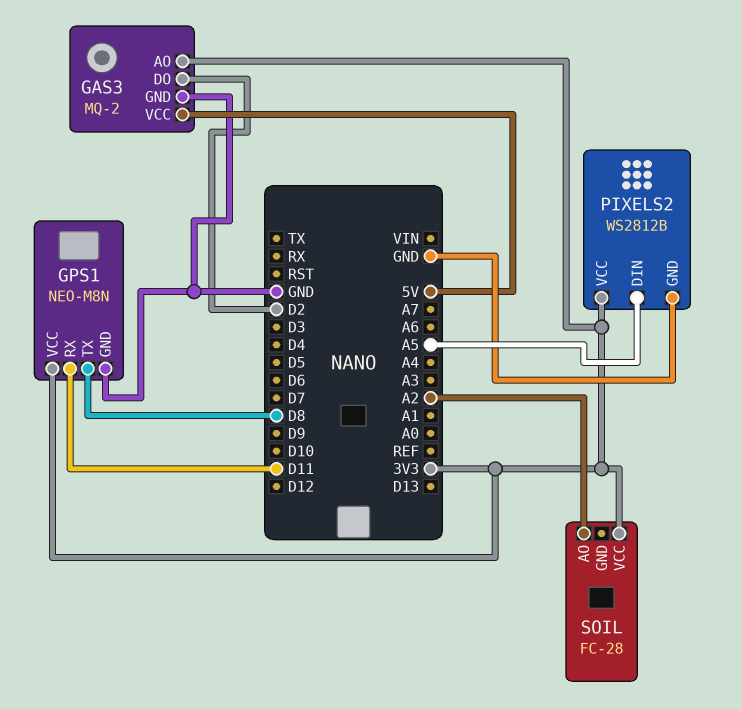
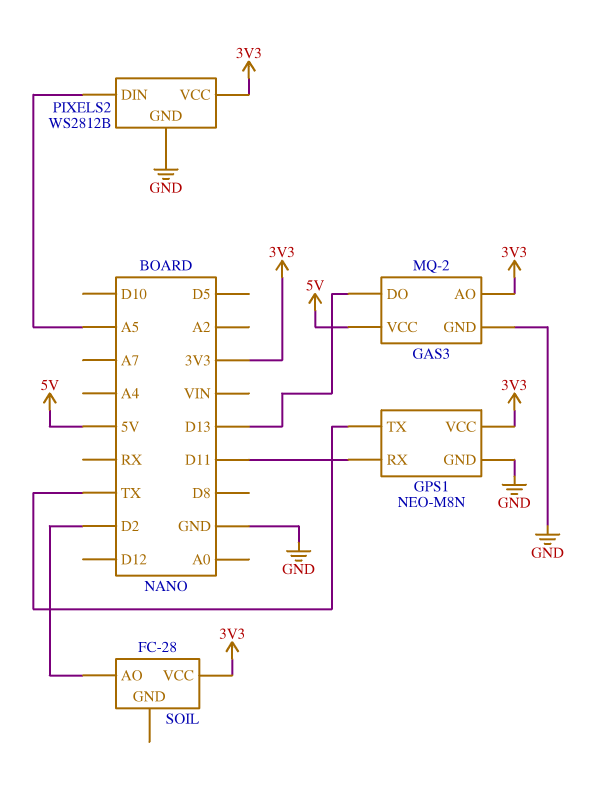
GAS3 pin DO: D2 -> D13
GPS1 pin TX: D8 -> TX
SOIL pin AO: A2 -> D2

